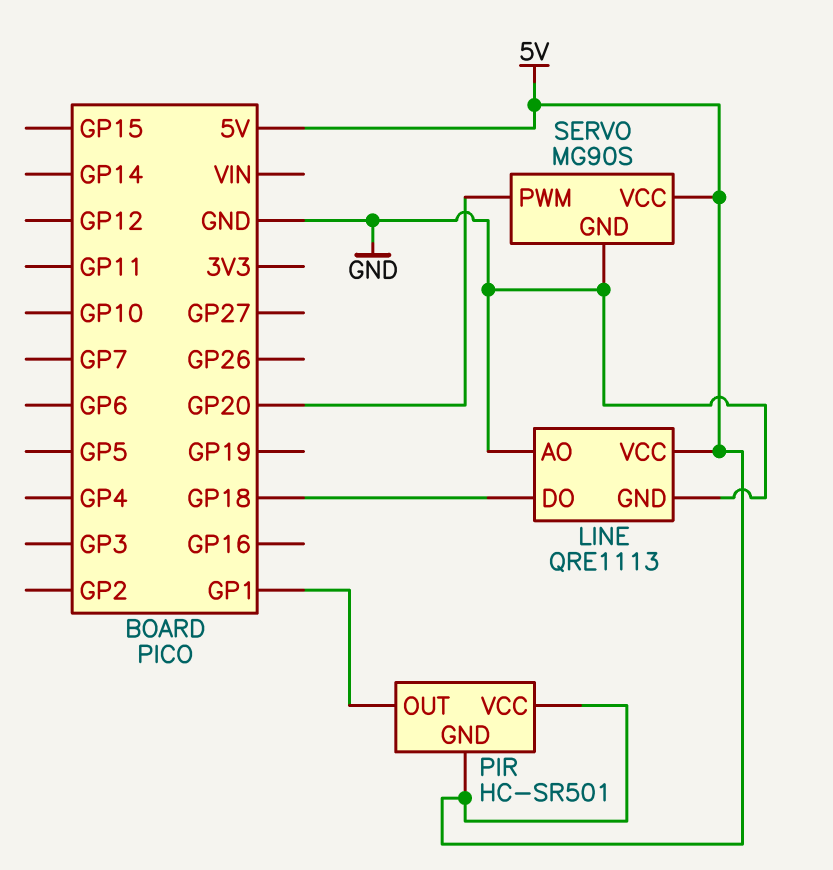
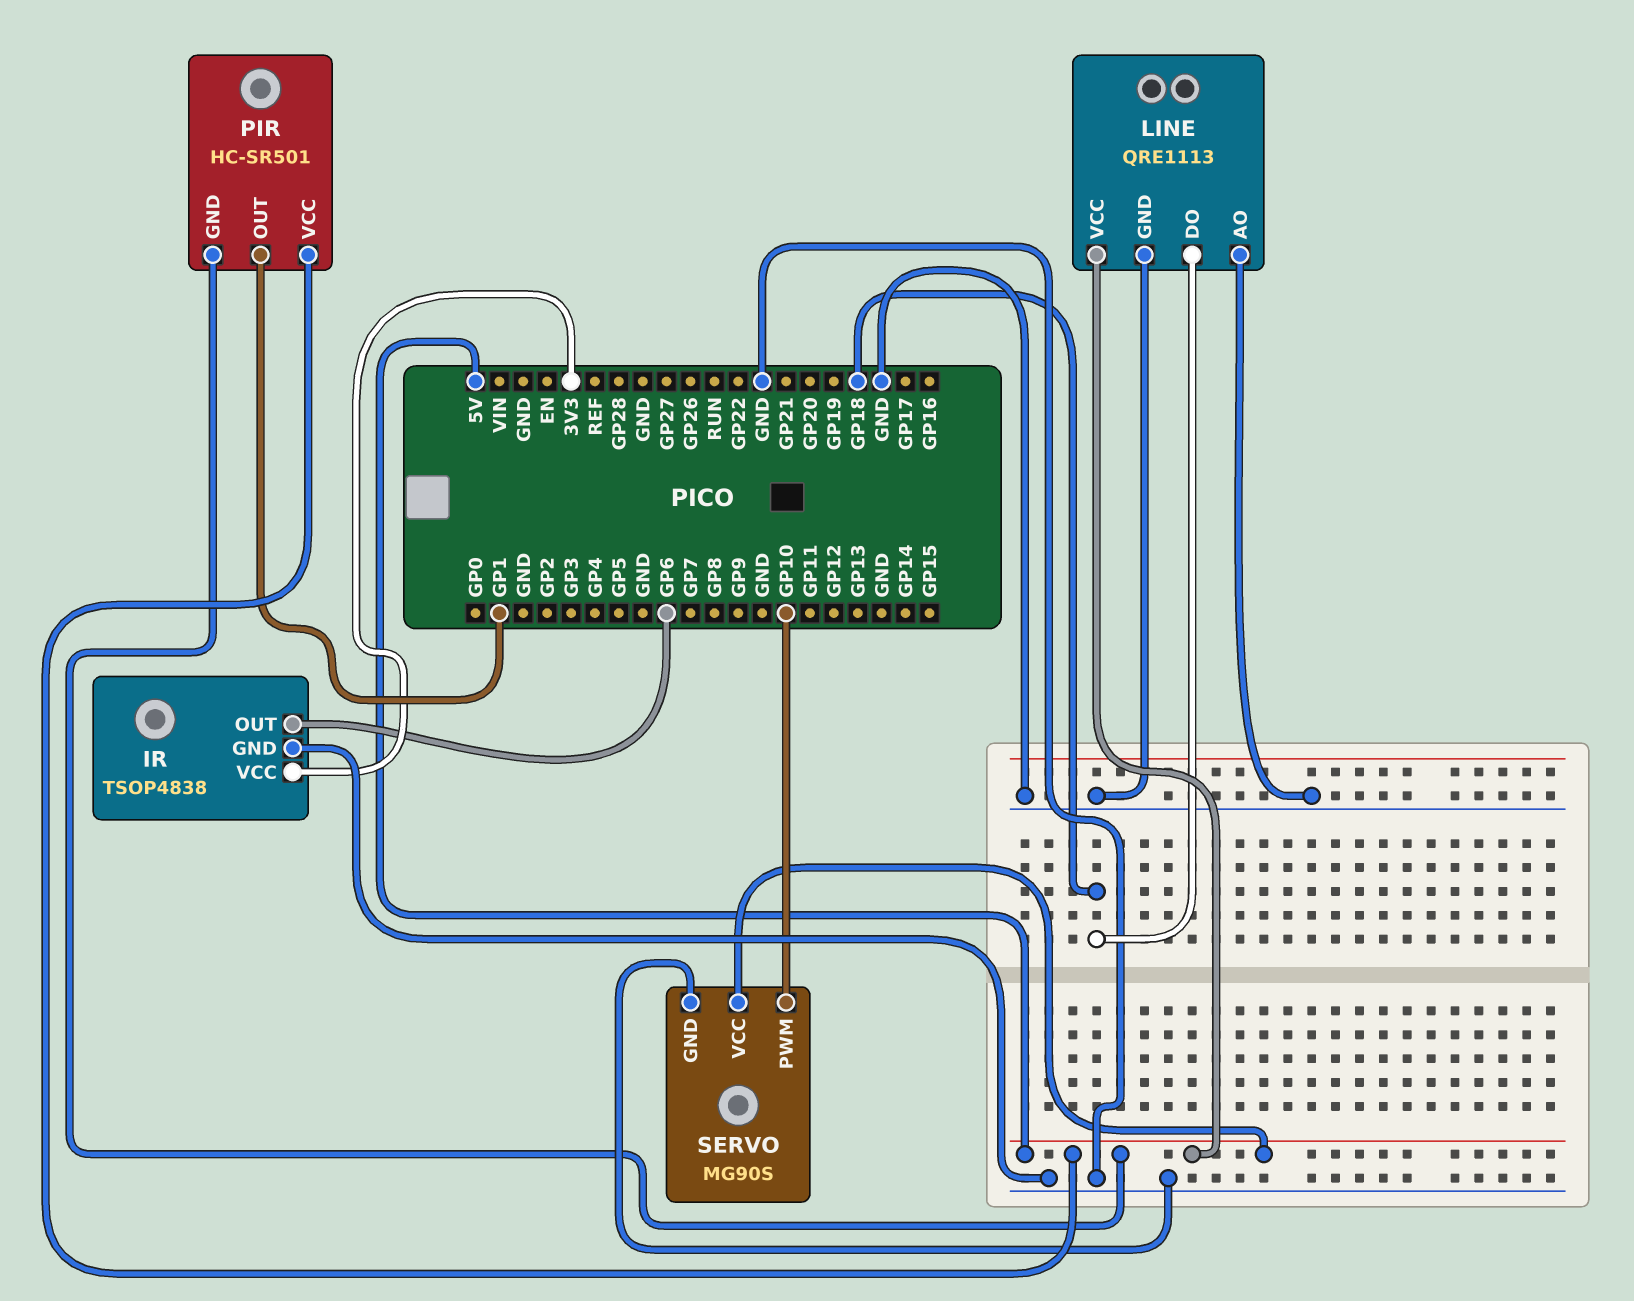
IR: none -> TSOP4838
IR pin GND: none -> GND
IR pin OUT: none -> GP6
IR pin VCC: none -> 3V3
SERVO pin PWM: GP20 -> GP10

